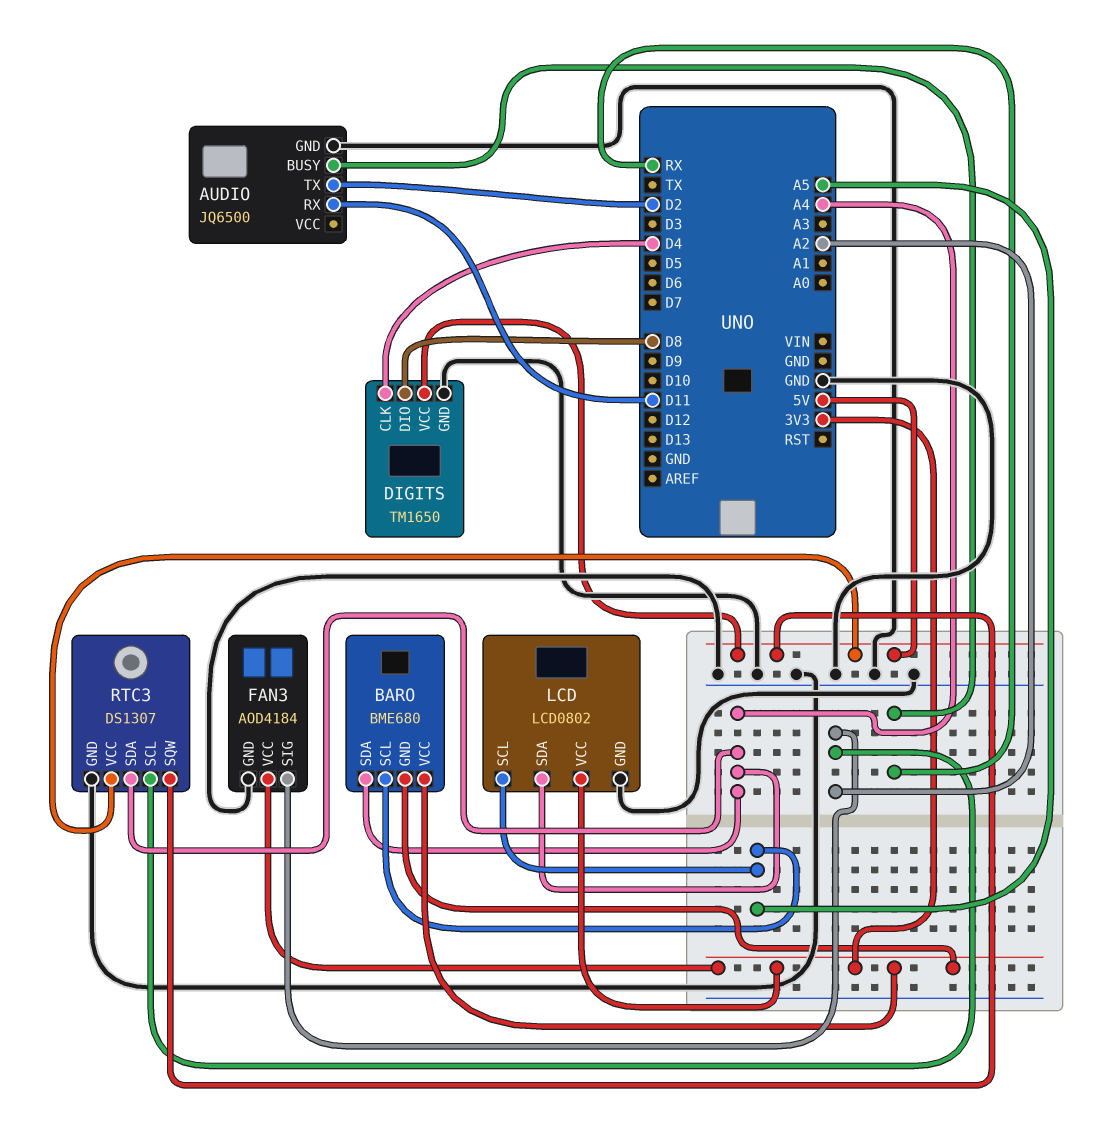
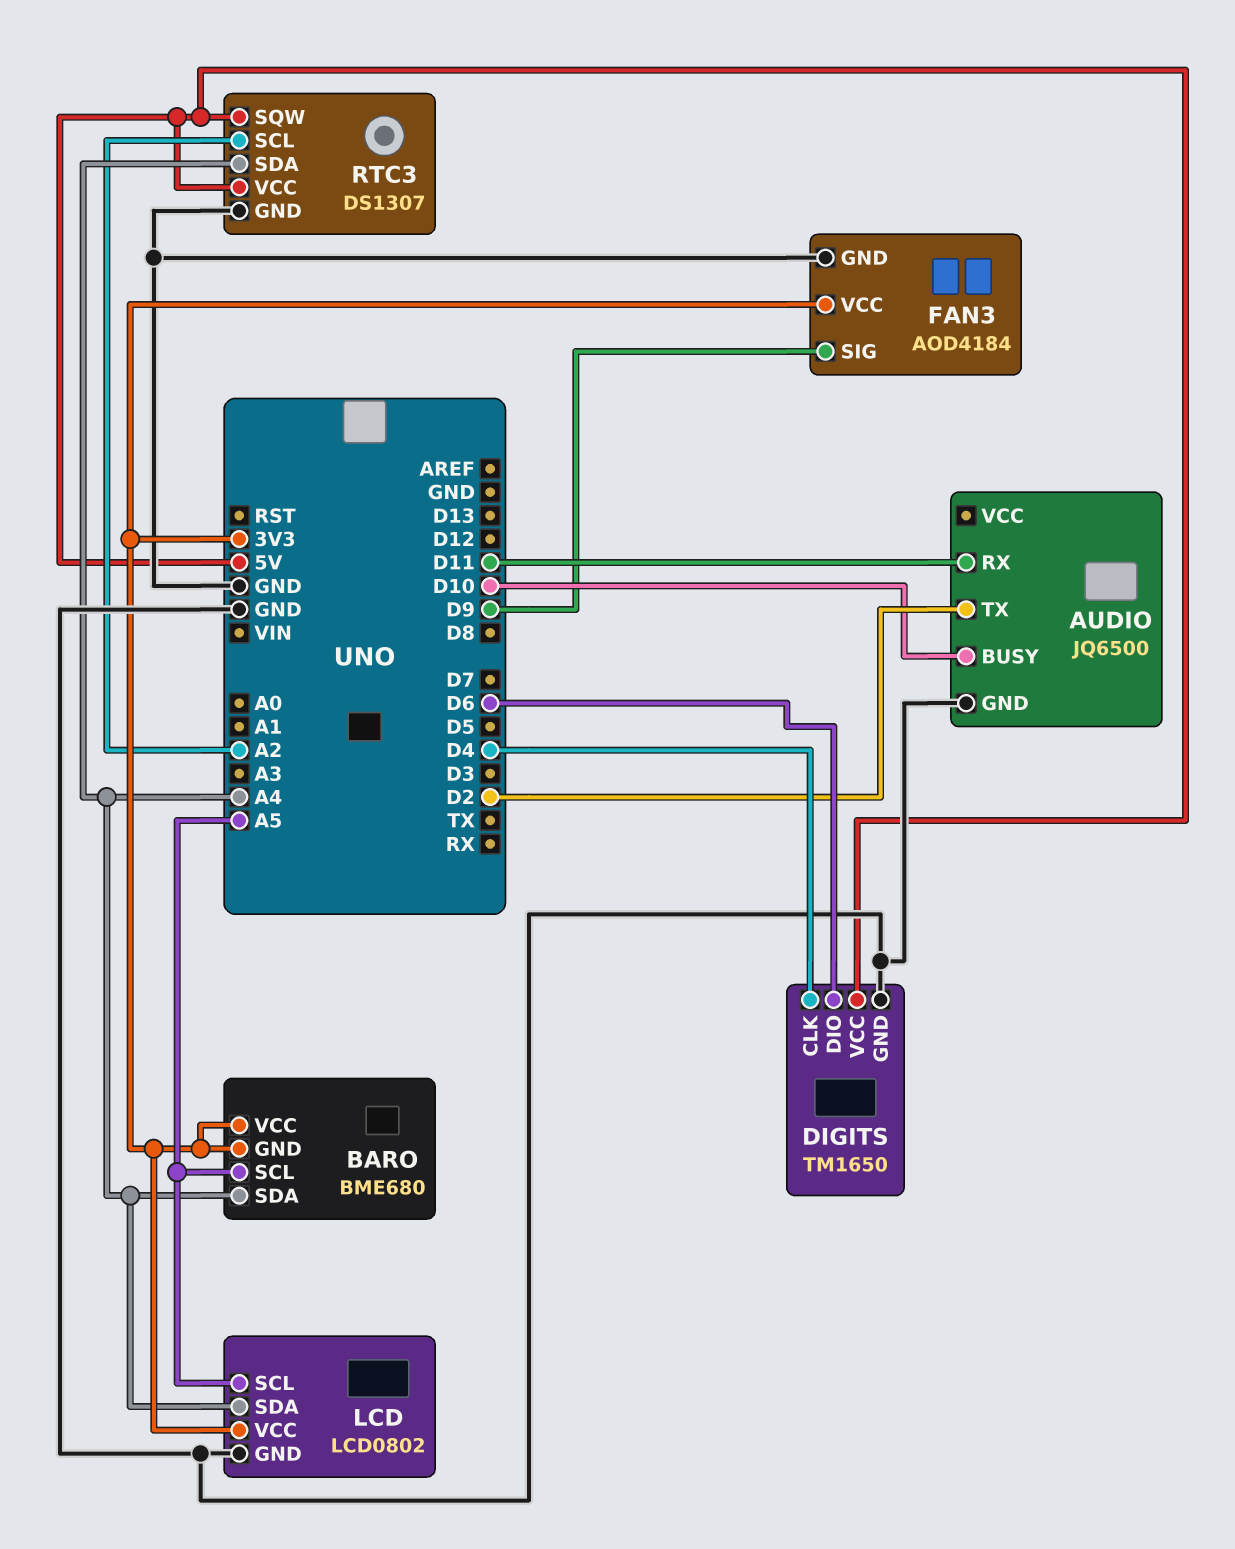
AUDIO pin BUSY: RX -> D10
DIGITS pin DIO: D8 -> D6
FAN3 pin SIG: A2 -> D9

